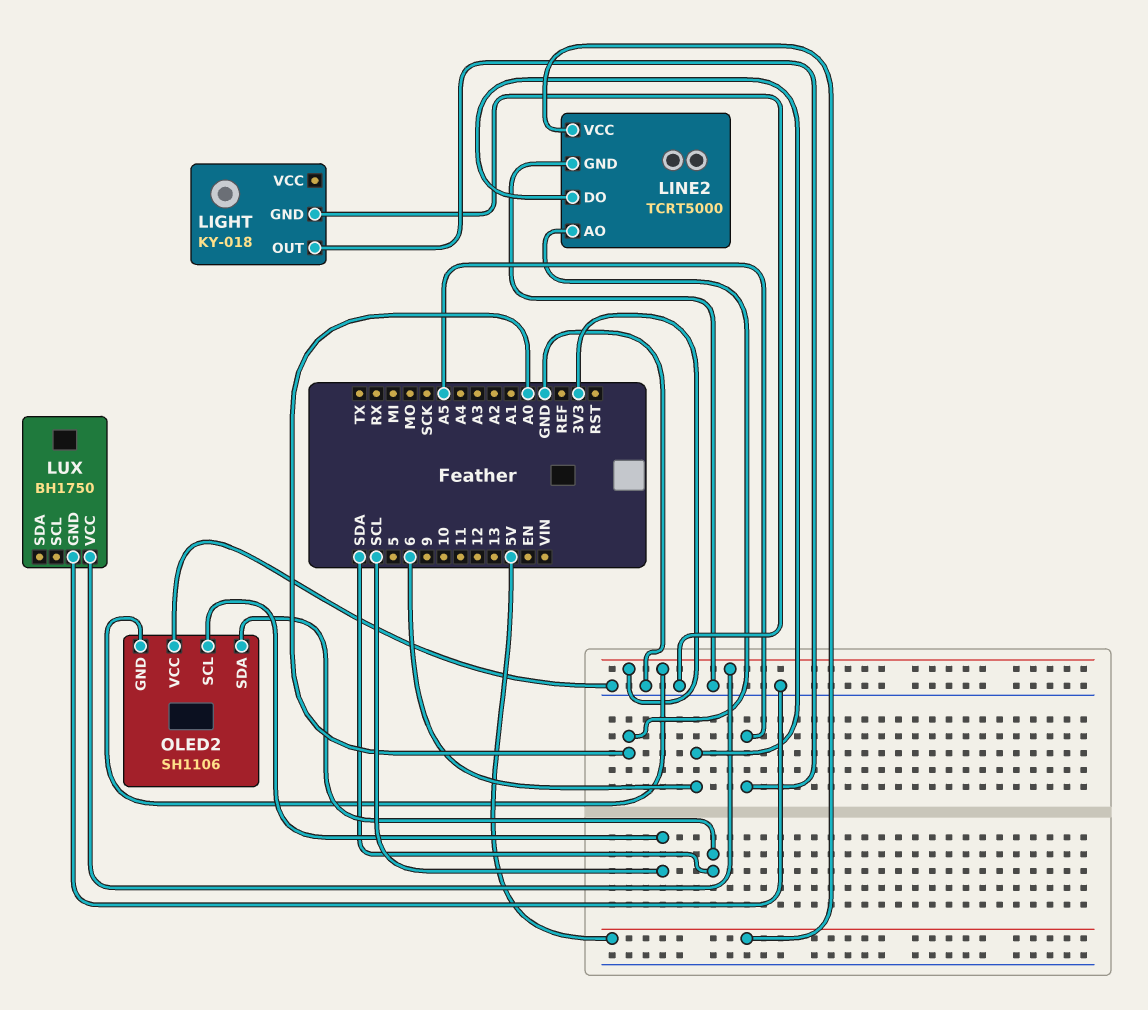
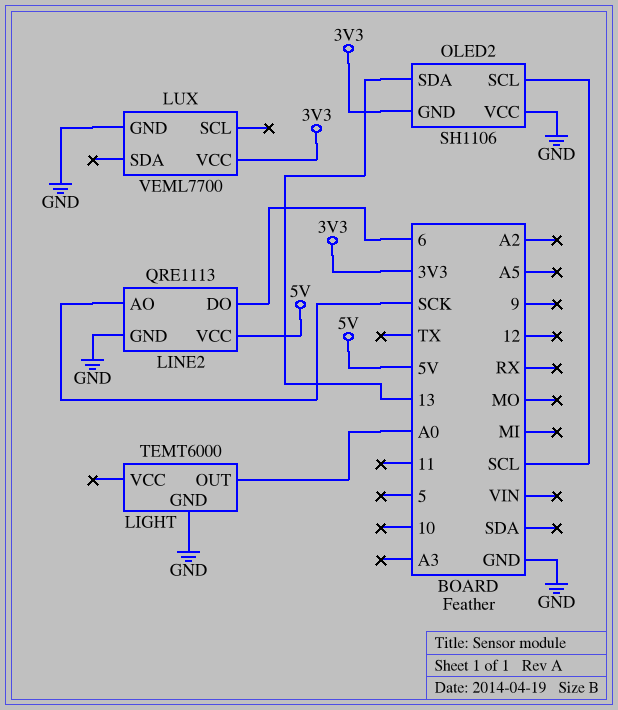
LIGHT: KY-018 -> TEMT6000
LIGHT pin OUT: A5 -> A0
LINE2: TCRT5000 -> QRE1113
LINE2 pin AO: A0 -> SCK
LUX: BH1750 -> VEML7700
OLED2 pin SDA: SDA -> 13

